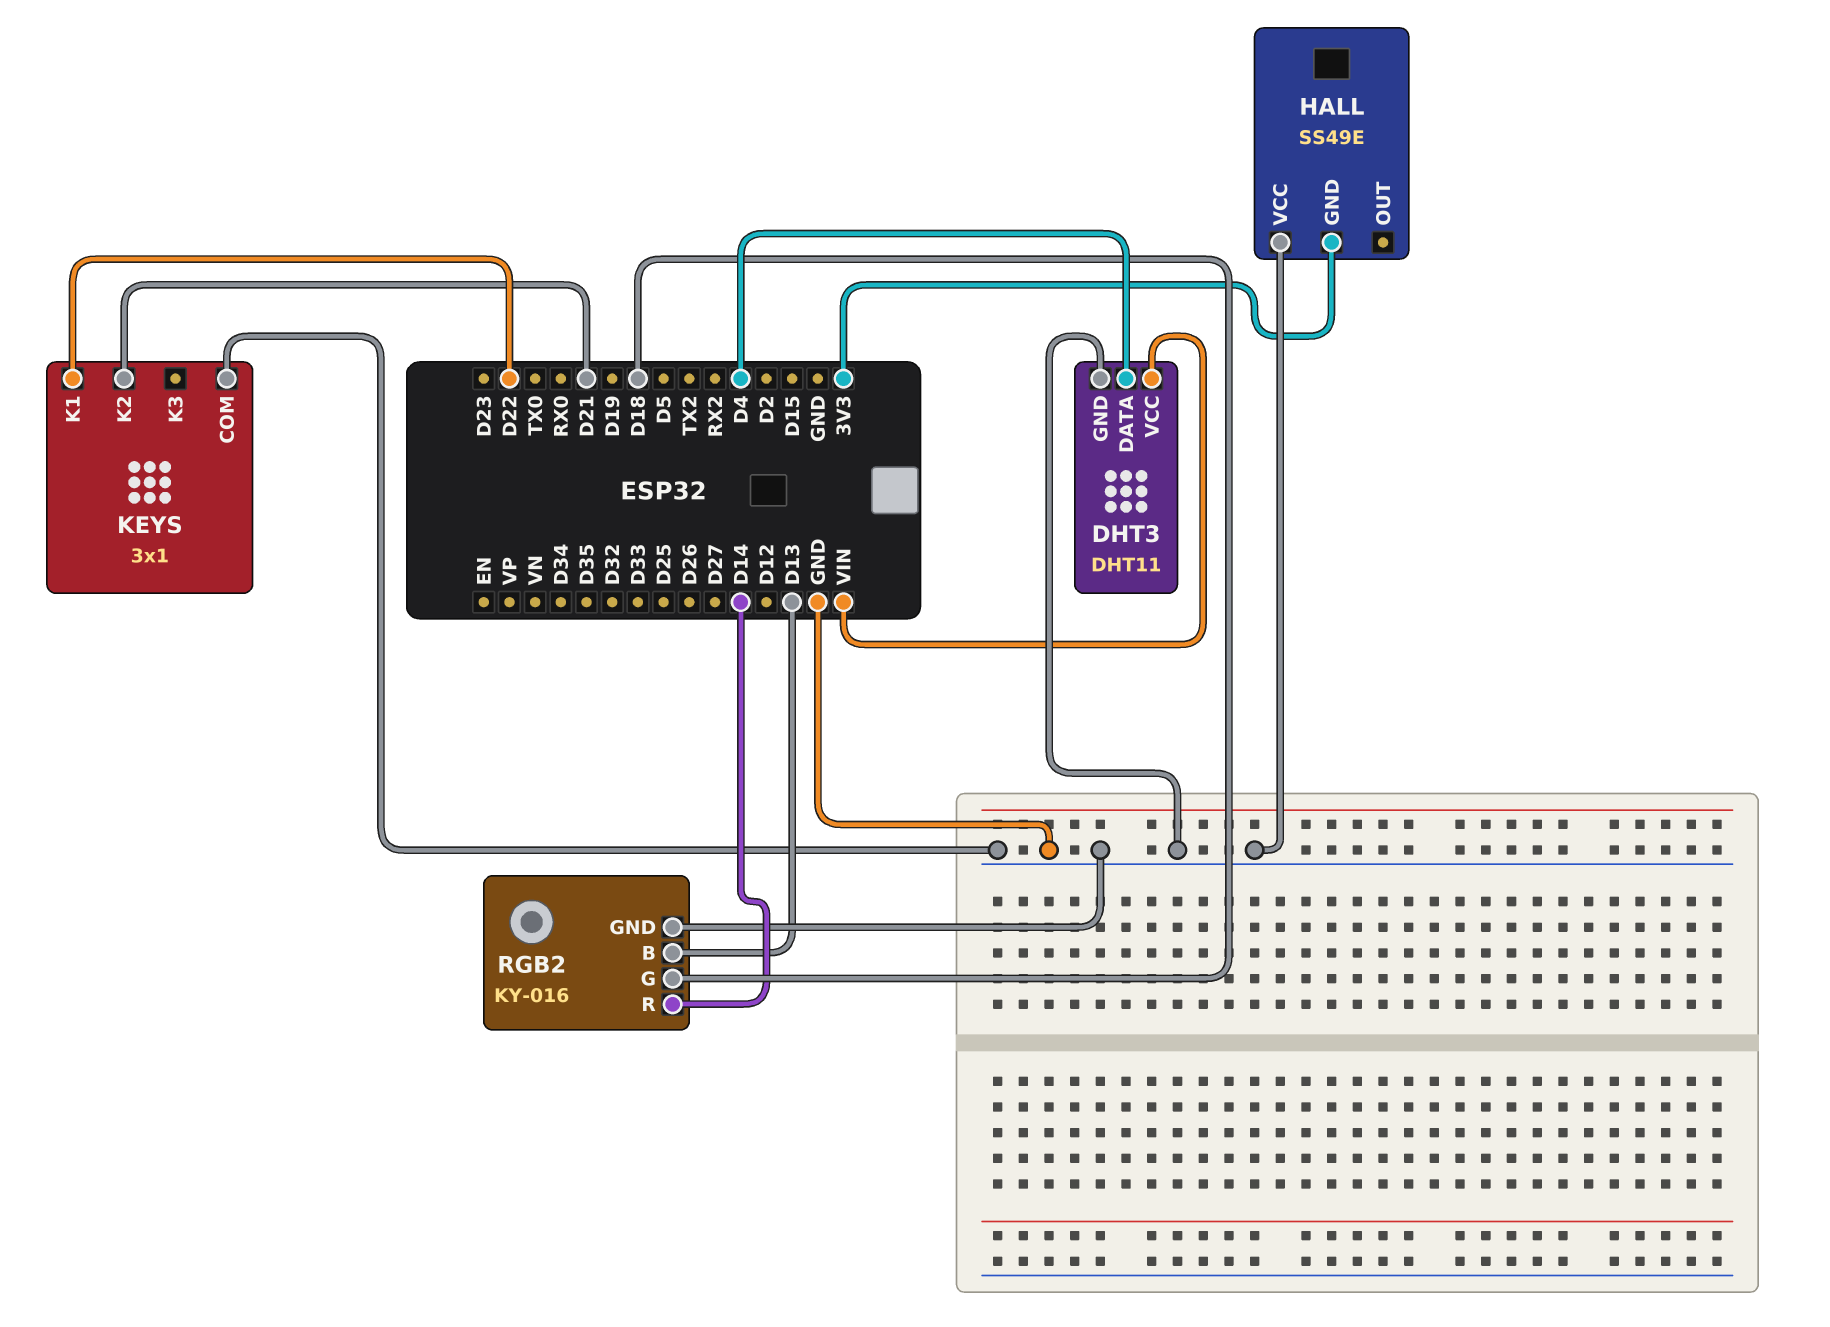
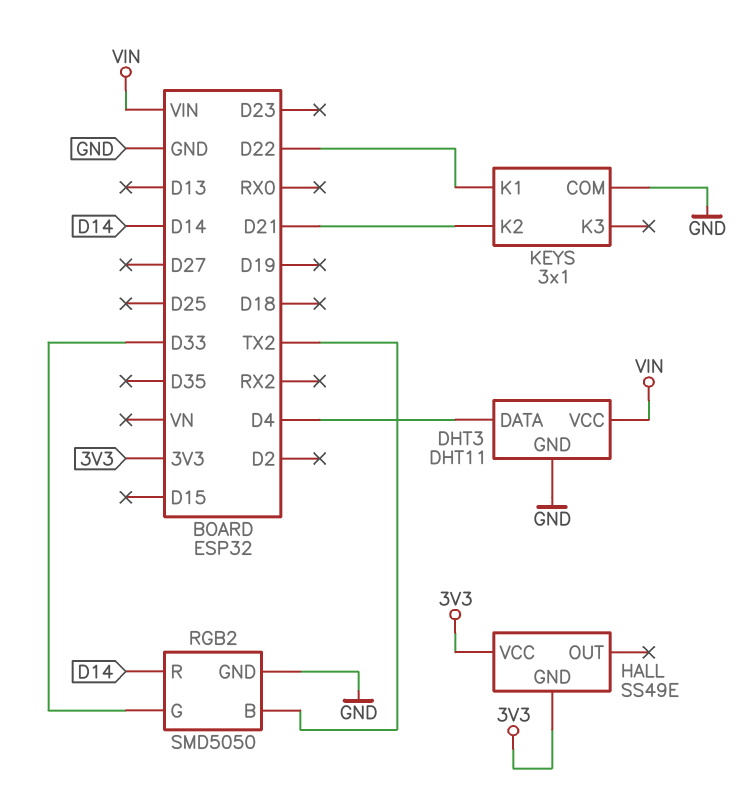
HALL pin VCC: GND -> 3V3
RGB2: KY-016 -> SMD5050
RGB2 pin B: D13 -> TX2
RGB2 pin G: D18 -> D33

